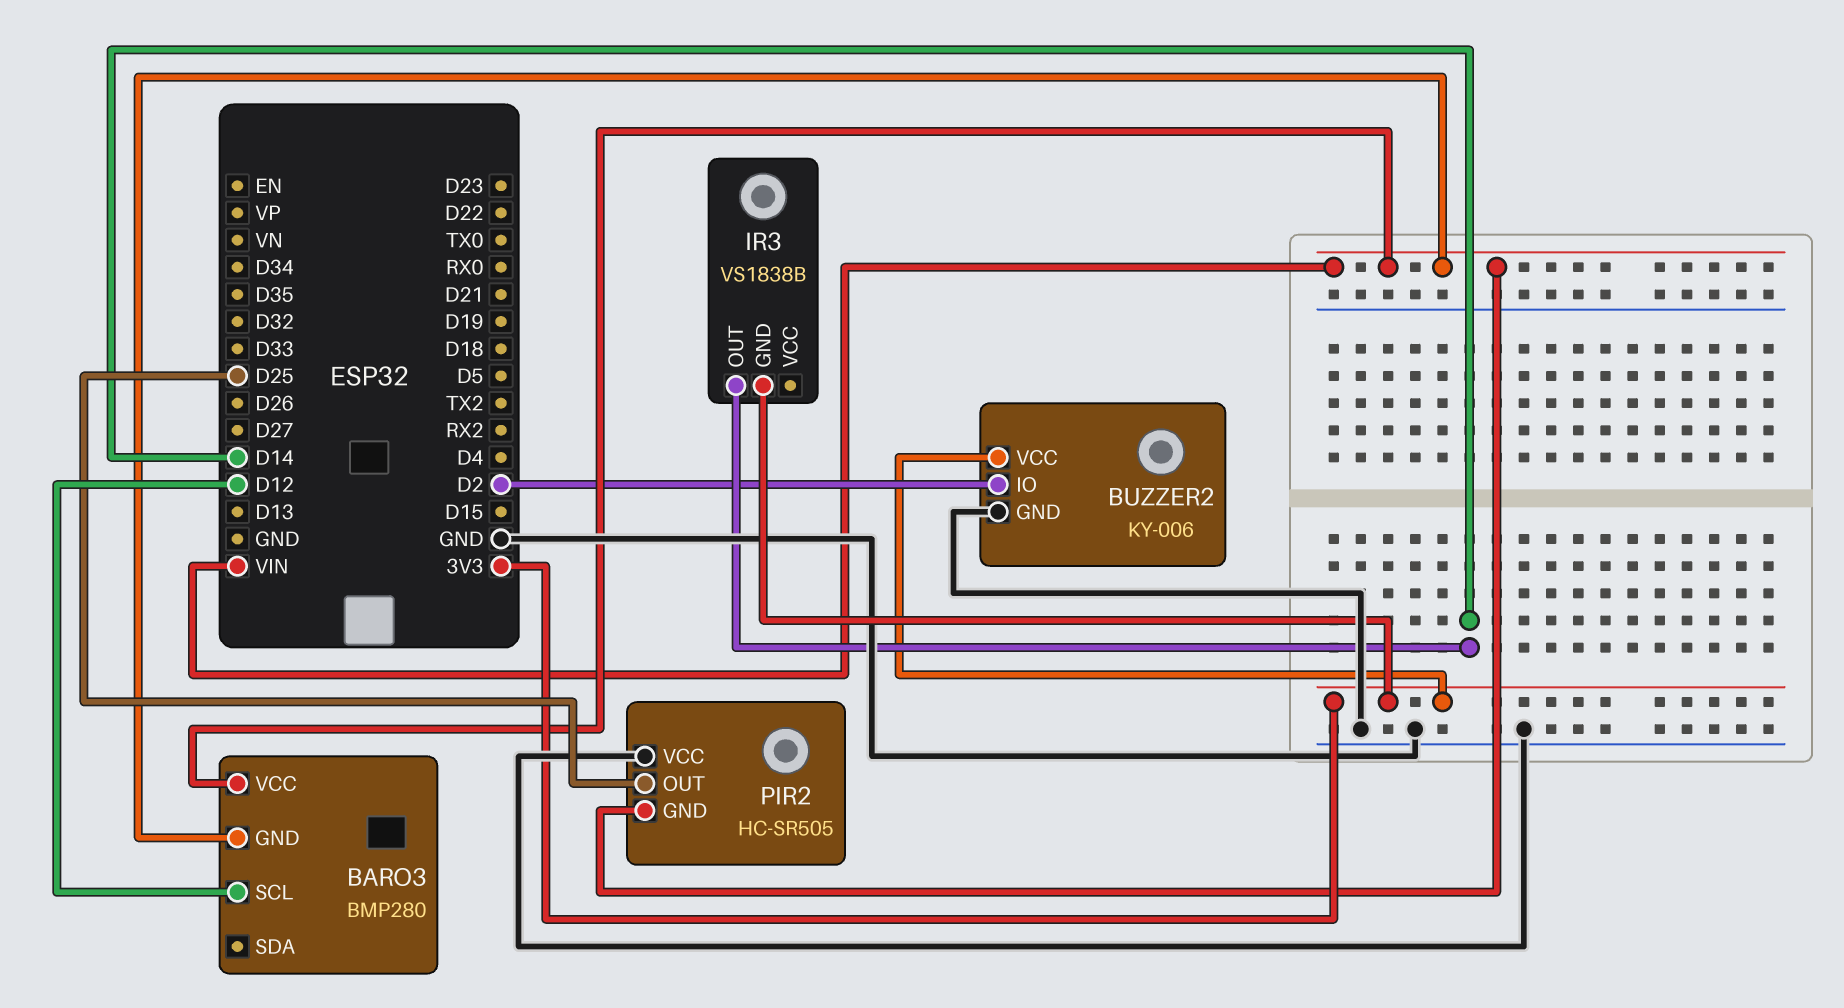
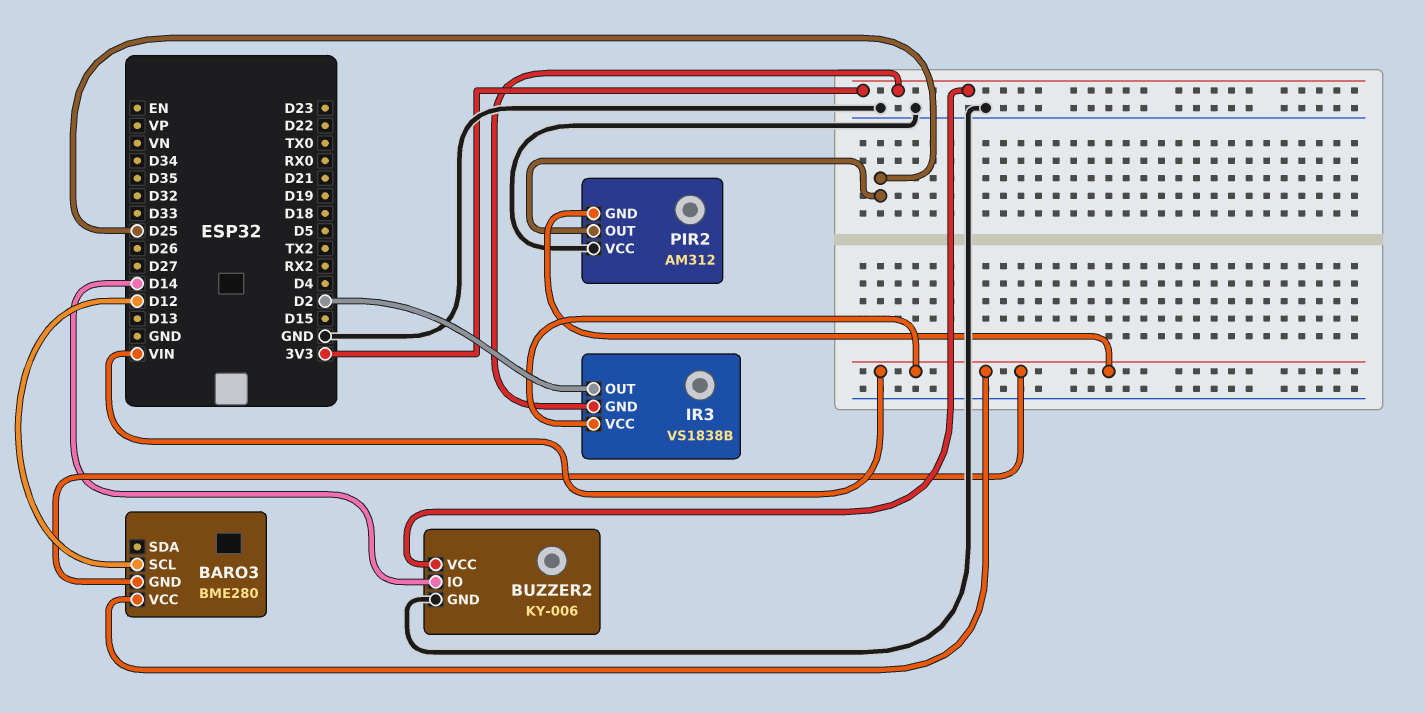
BARO3: BMP280 -> BME280
BUZZER2 pin IO: D2 -> D14
IR3 pin OUT: D14 -> D2
IR3 pin VCC: none -> VIN
PIR2: HC-SR505 -> AM312

